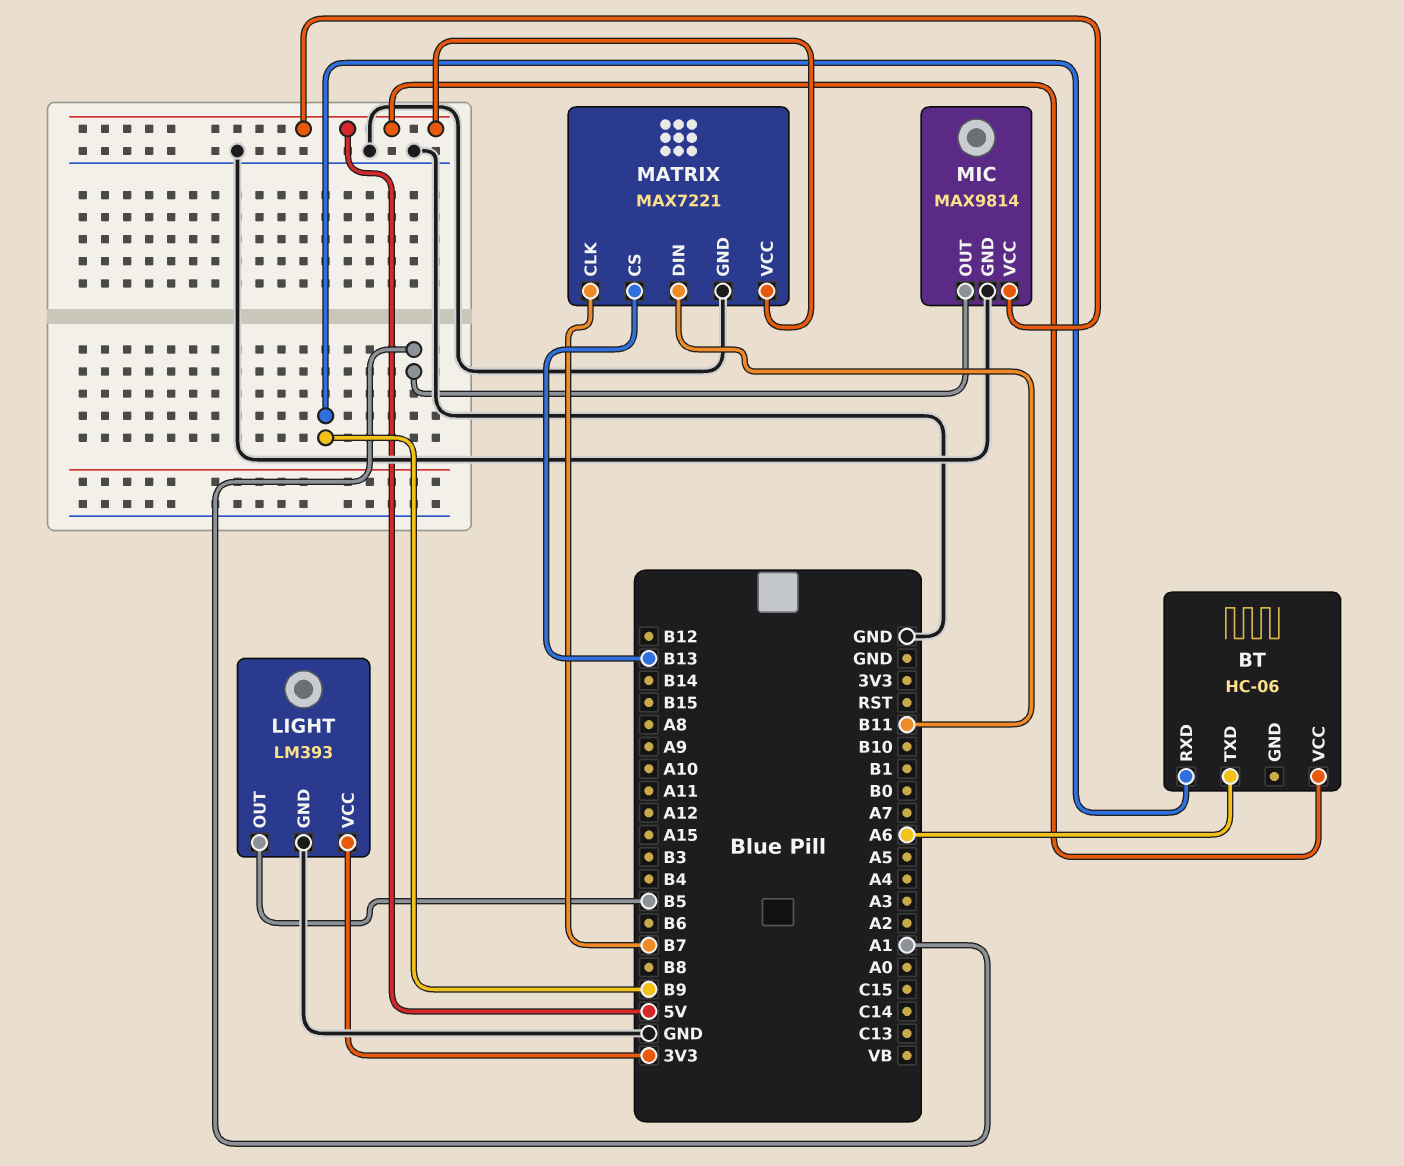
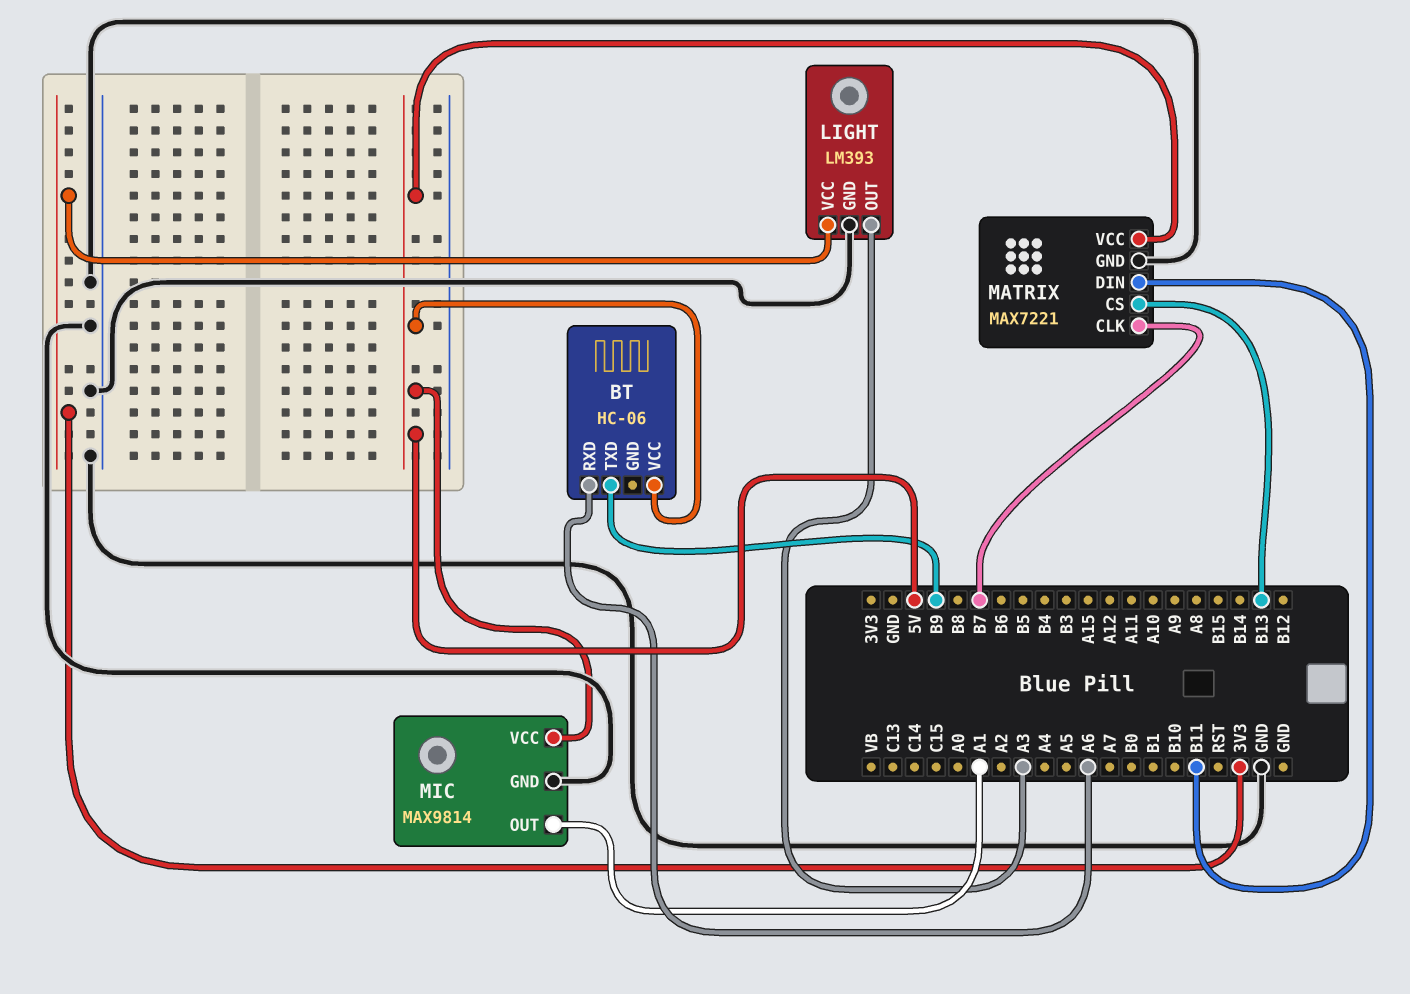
BT pin RXD: B9 -> A6
BT pin TXD: A6 -> B9
LIGHT pin OUT: B5 -> A3

